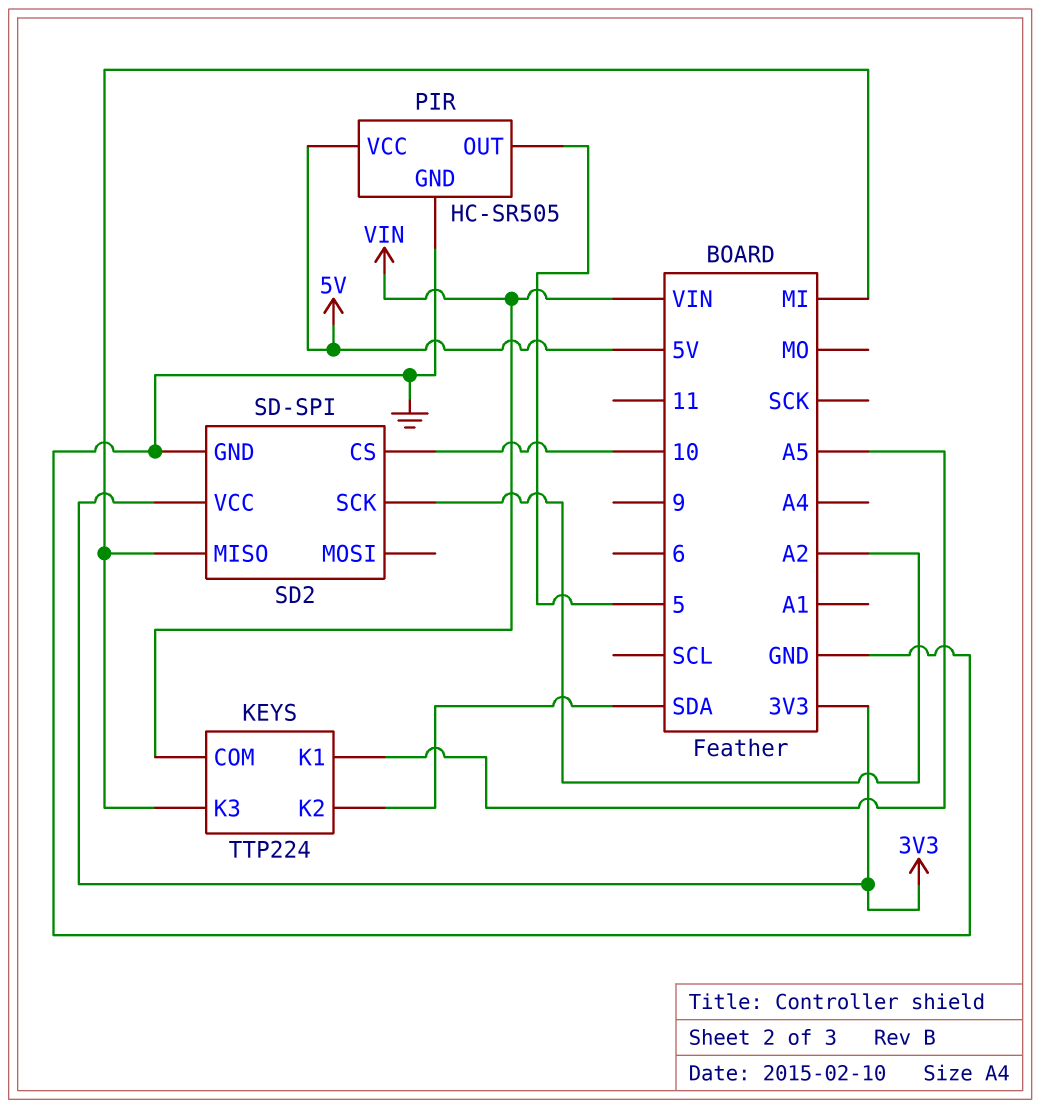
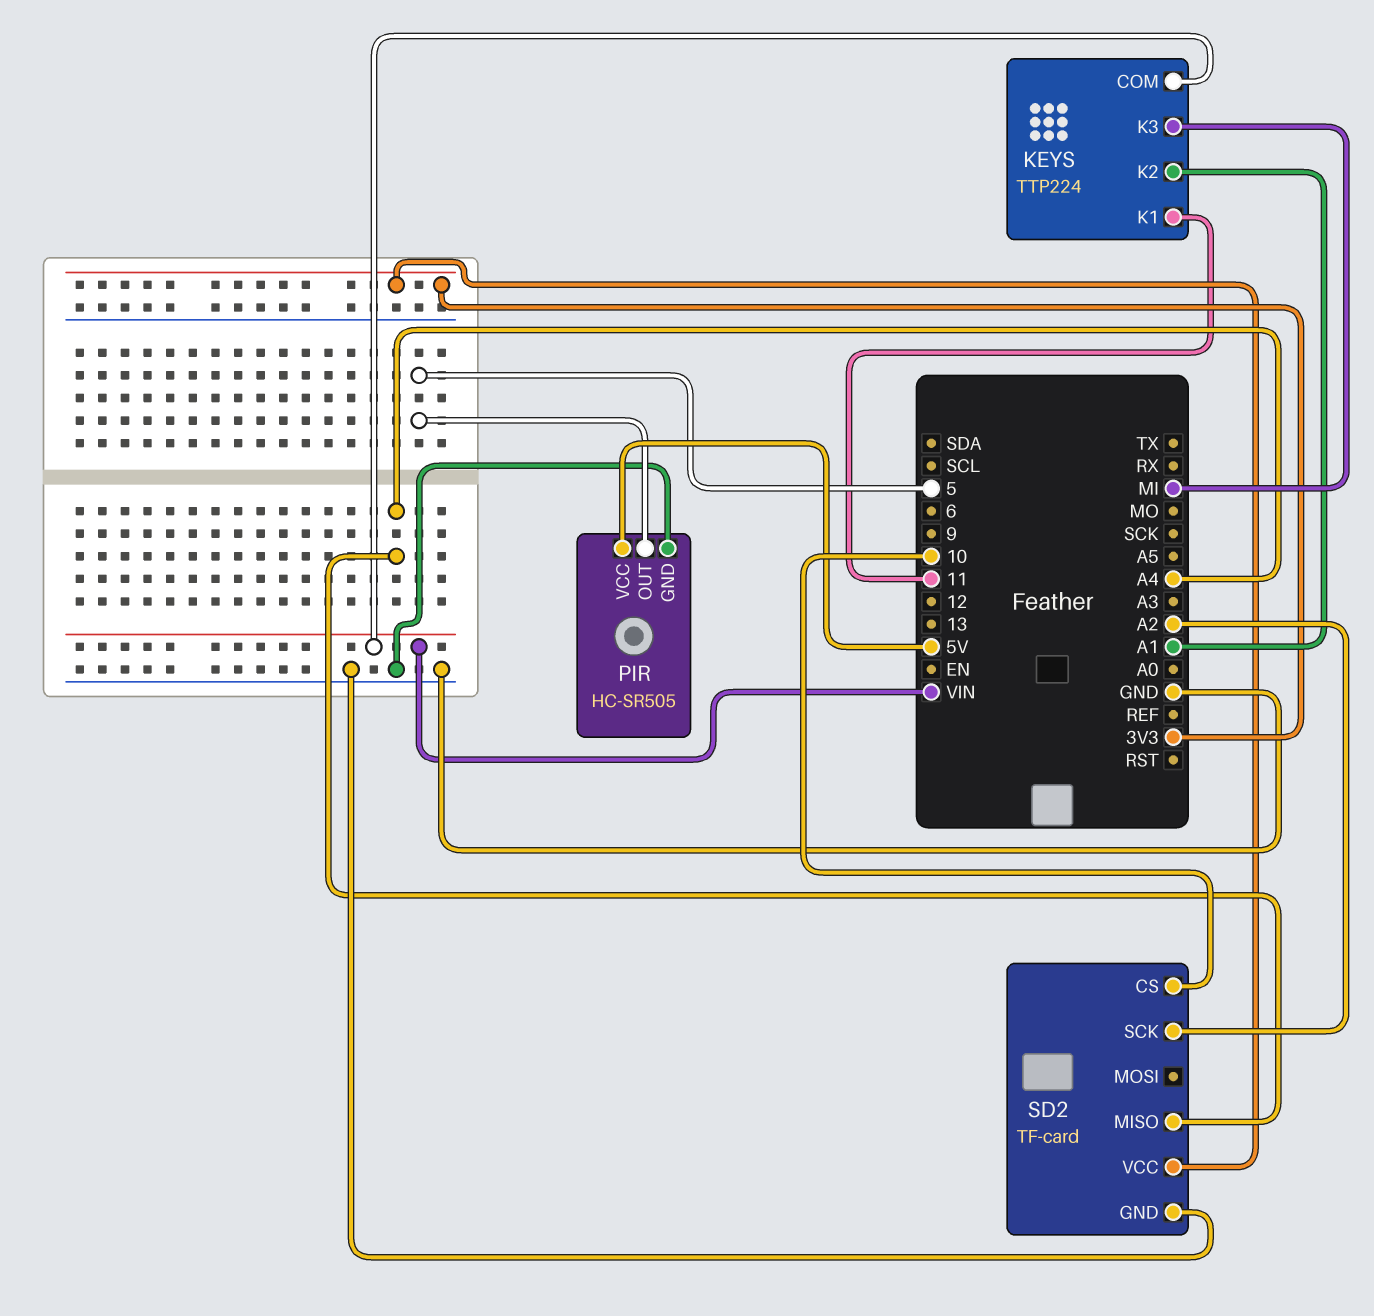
KEYS pin K1: A5 -> 11
KEYS pin K2: SDA -> A1
SD2: SD-SPI -> TF-card
SD2 pin MISO: MI -> A4

